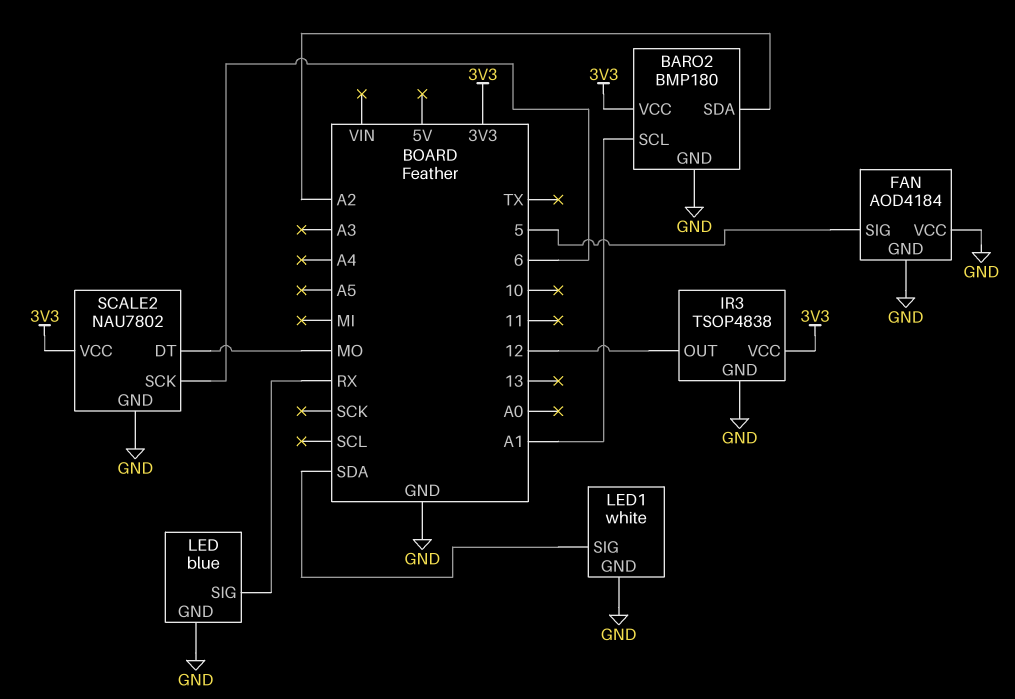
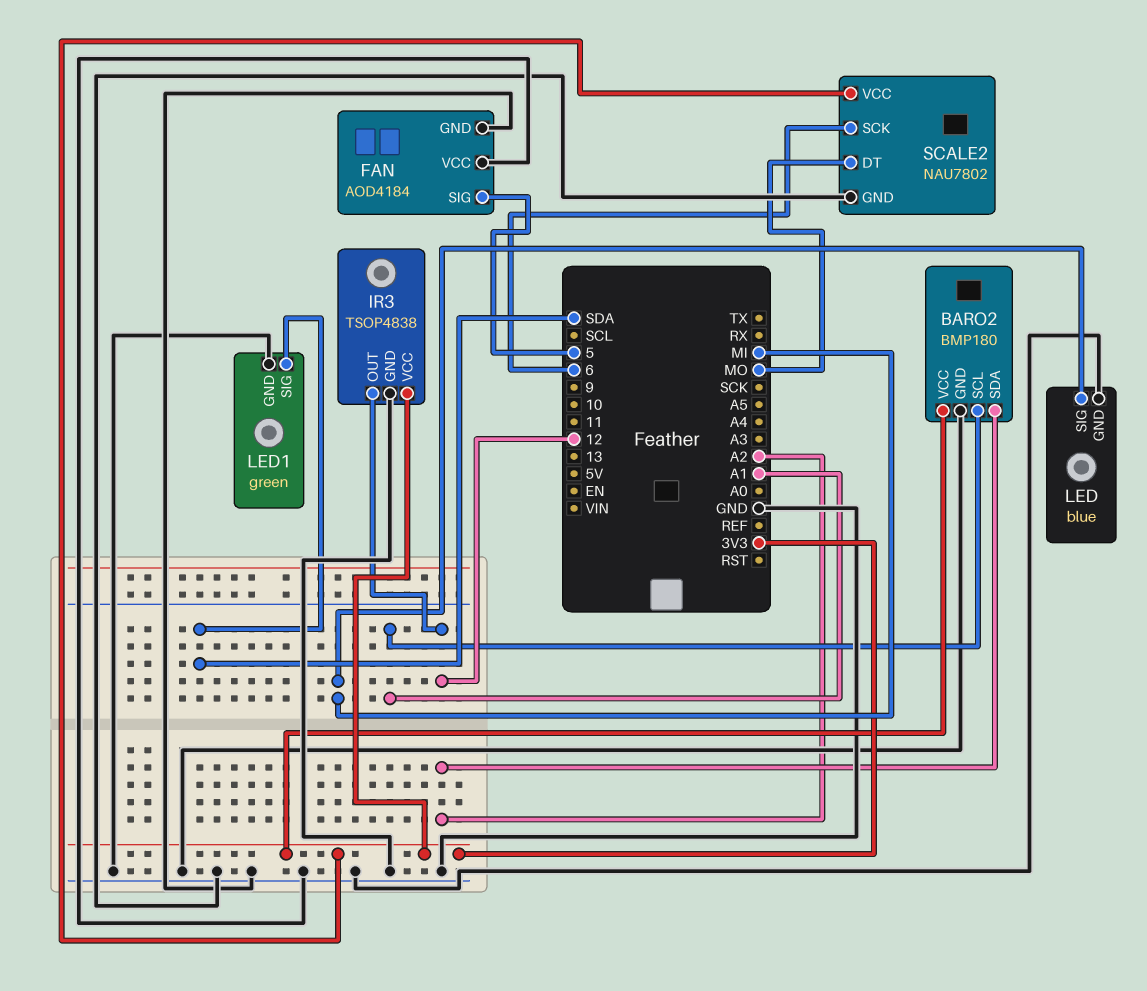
LED pin SIG: RX -> MI
LED1: white -> green

